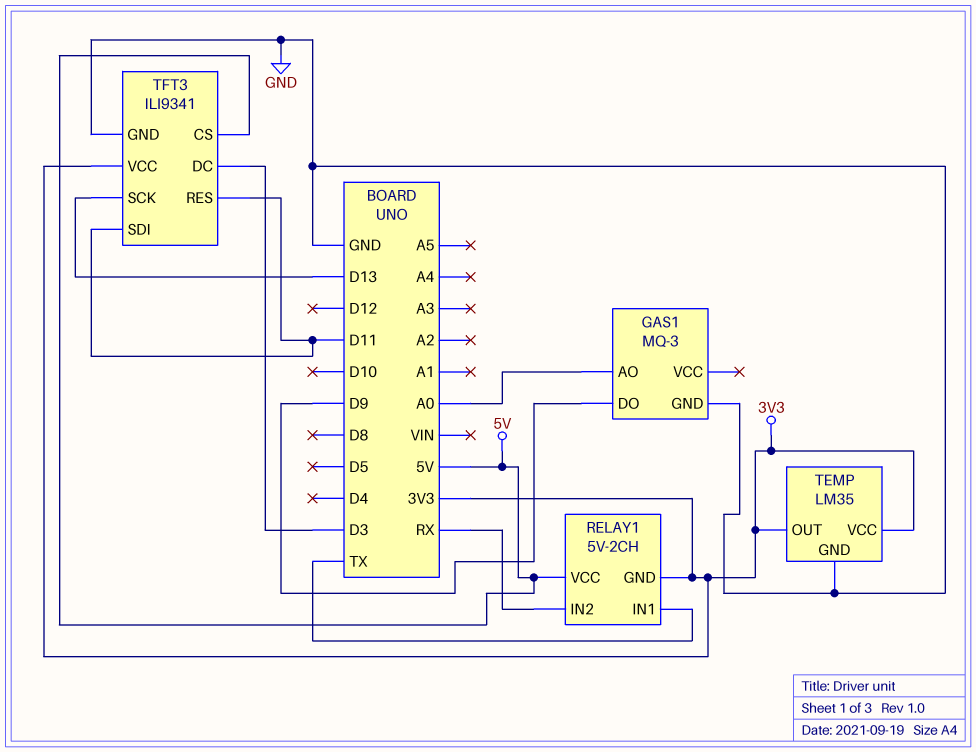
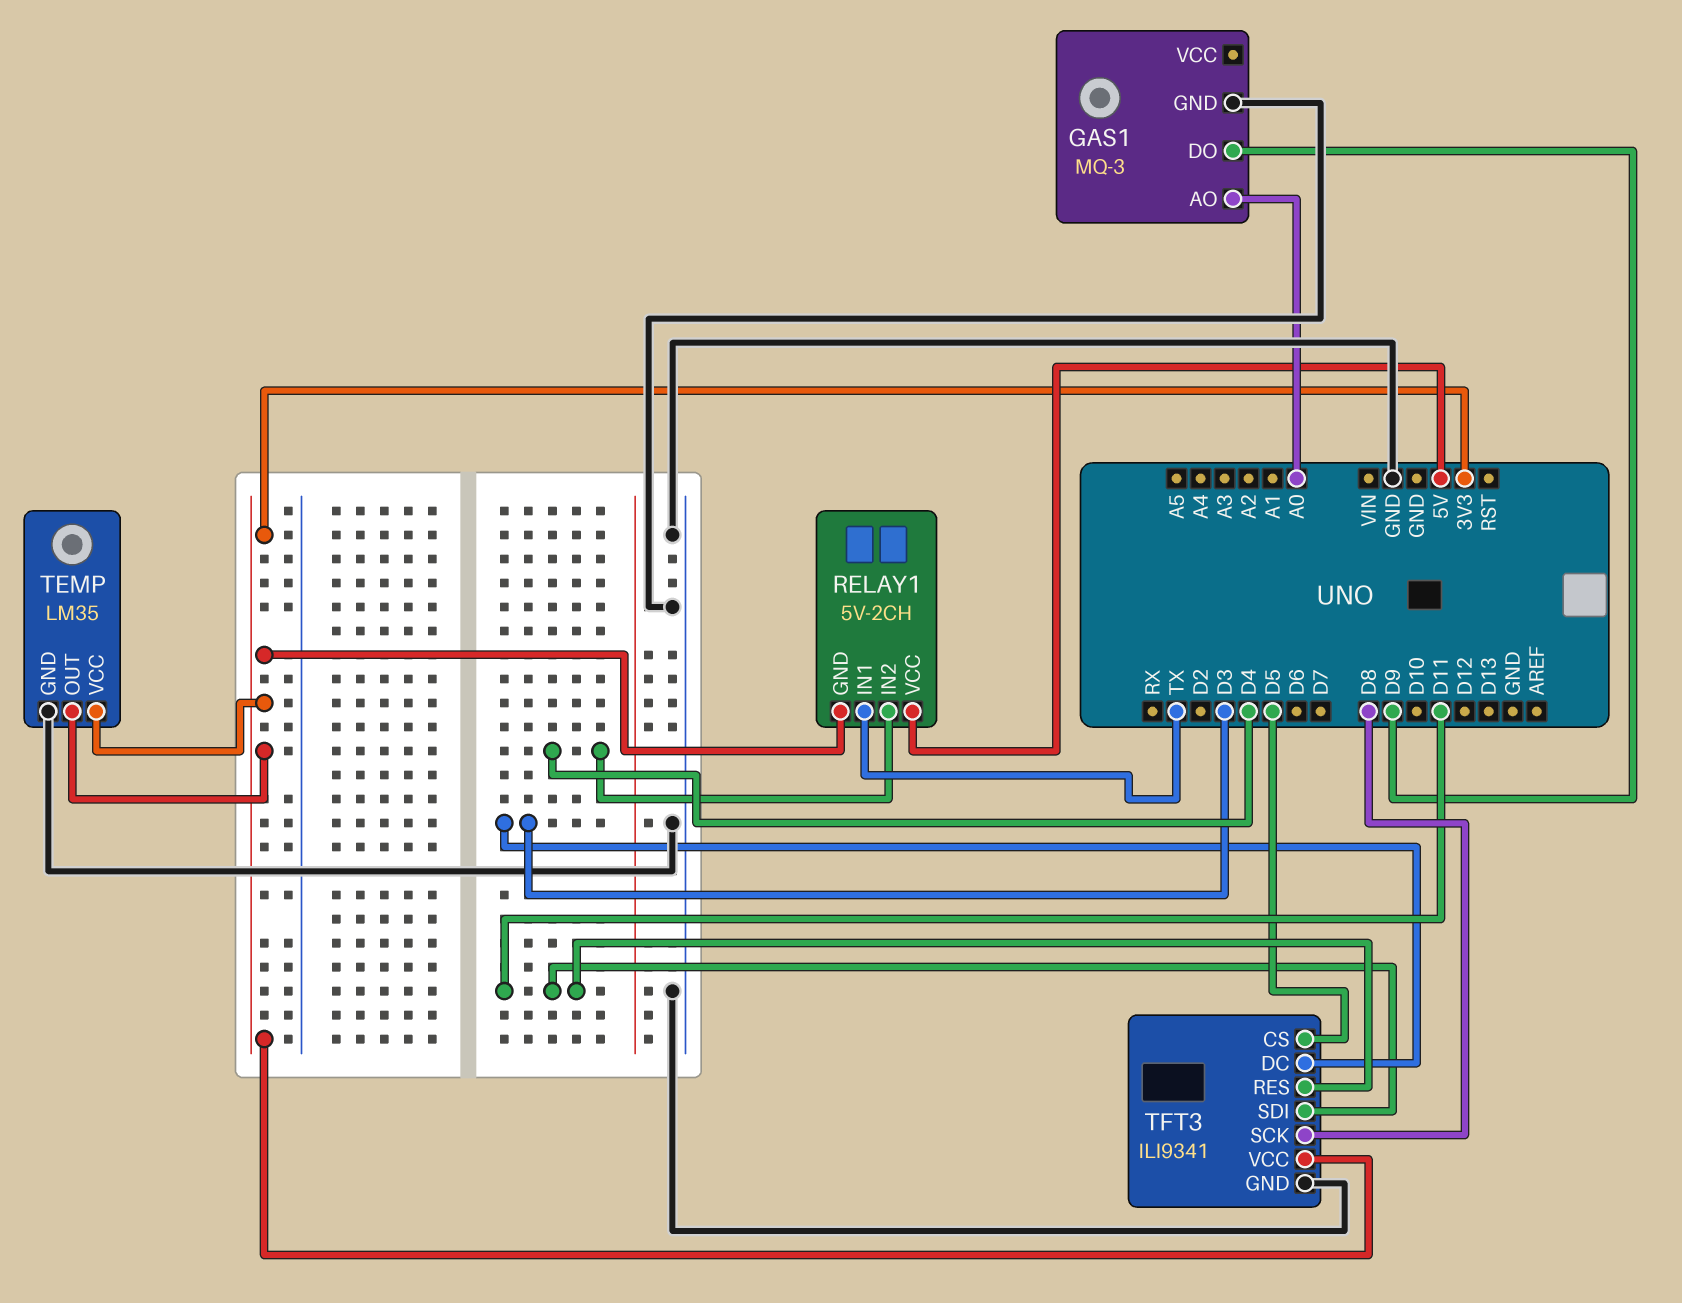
RELAY1 pin IN2: RX -> D4
TFT3 pin CS: 5V -> D5
TFT3 pin SCK: D13 -> D8

